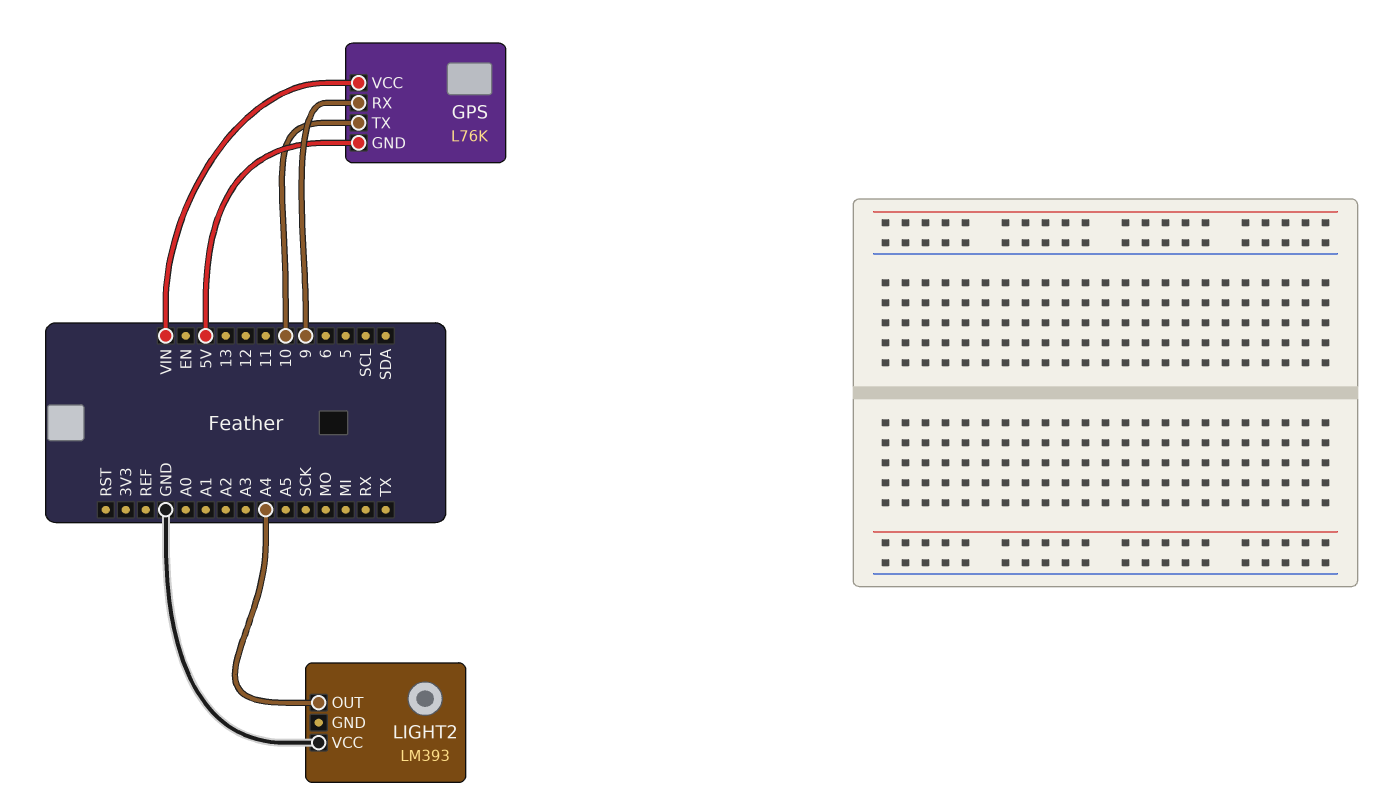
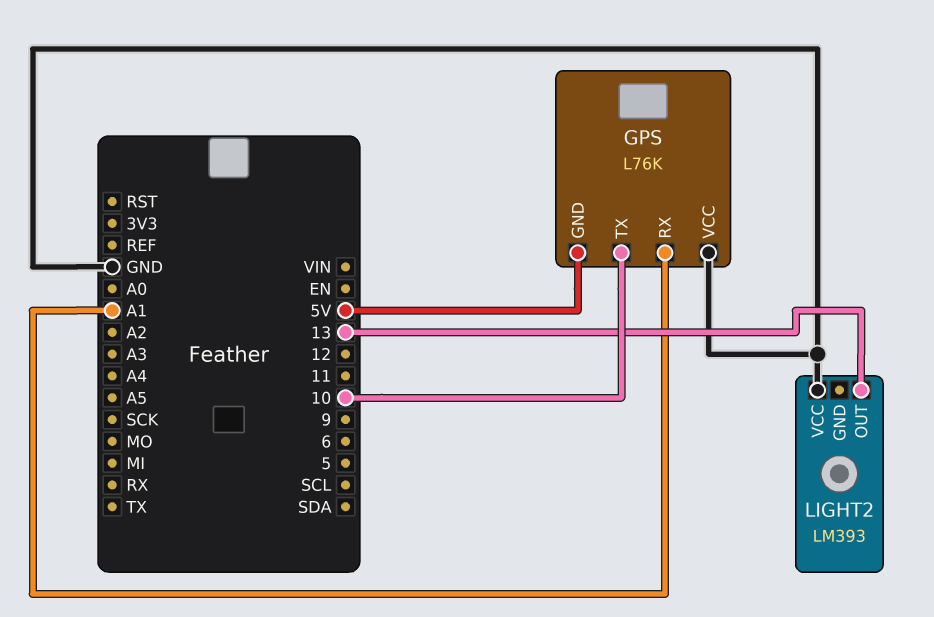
GPS pin RX: 9 -> A1
GPS pin VCC: VIN -> GND
LIGHT2 pin OUT: A4 -> 13

